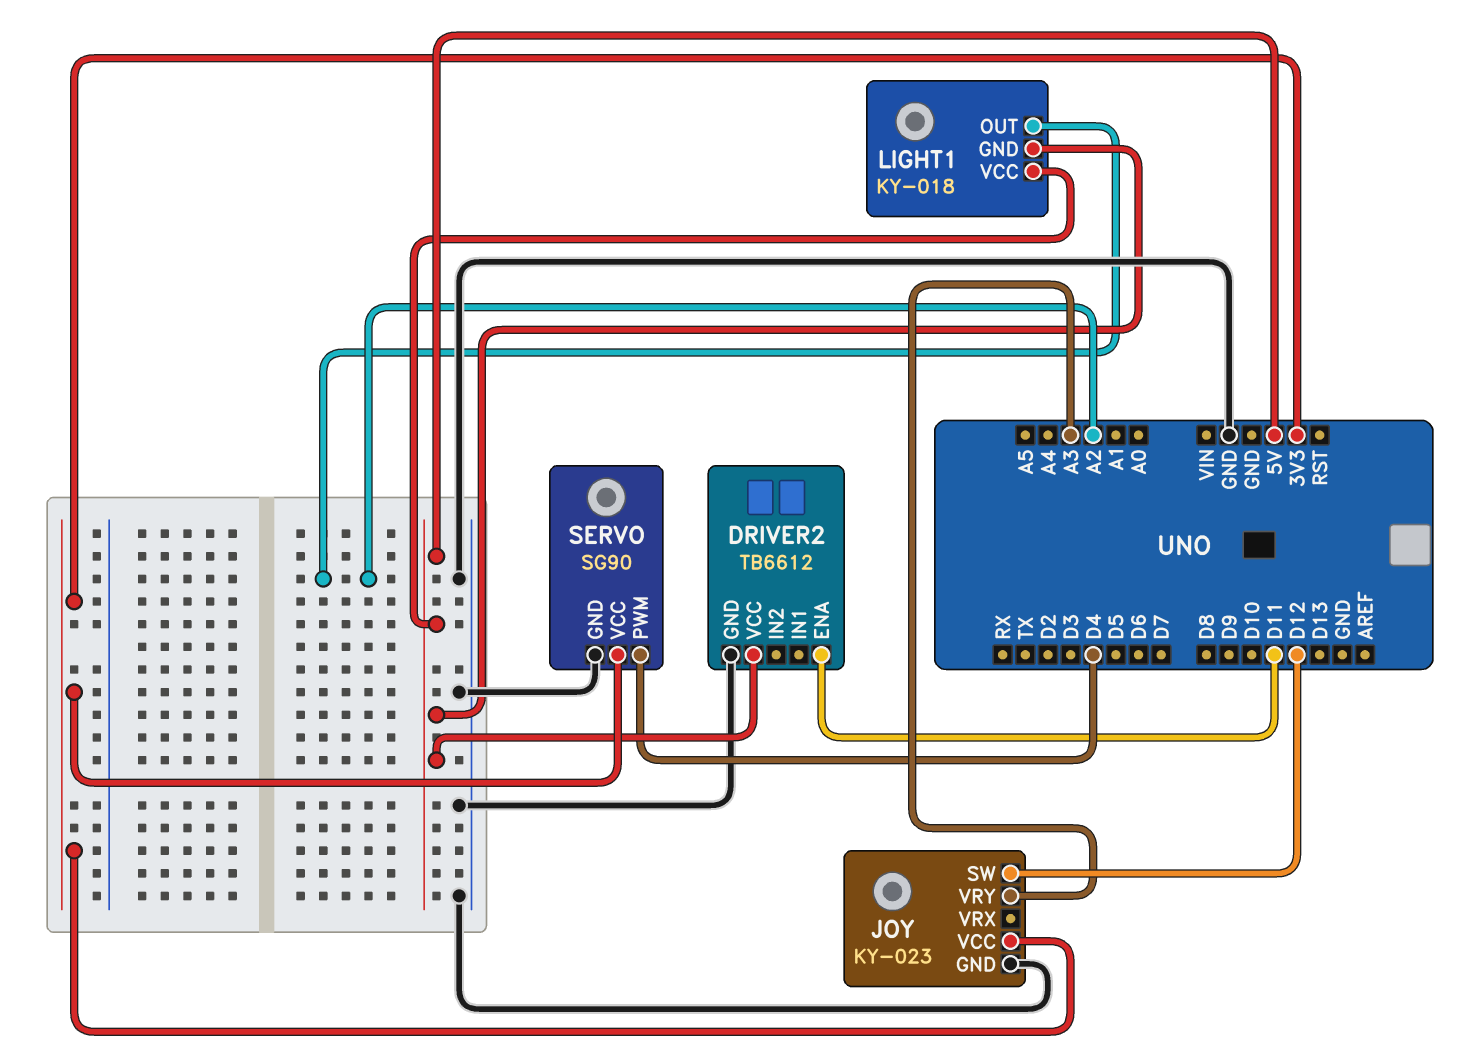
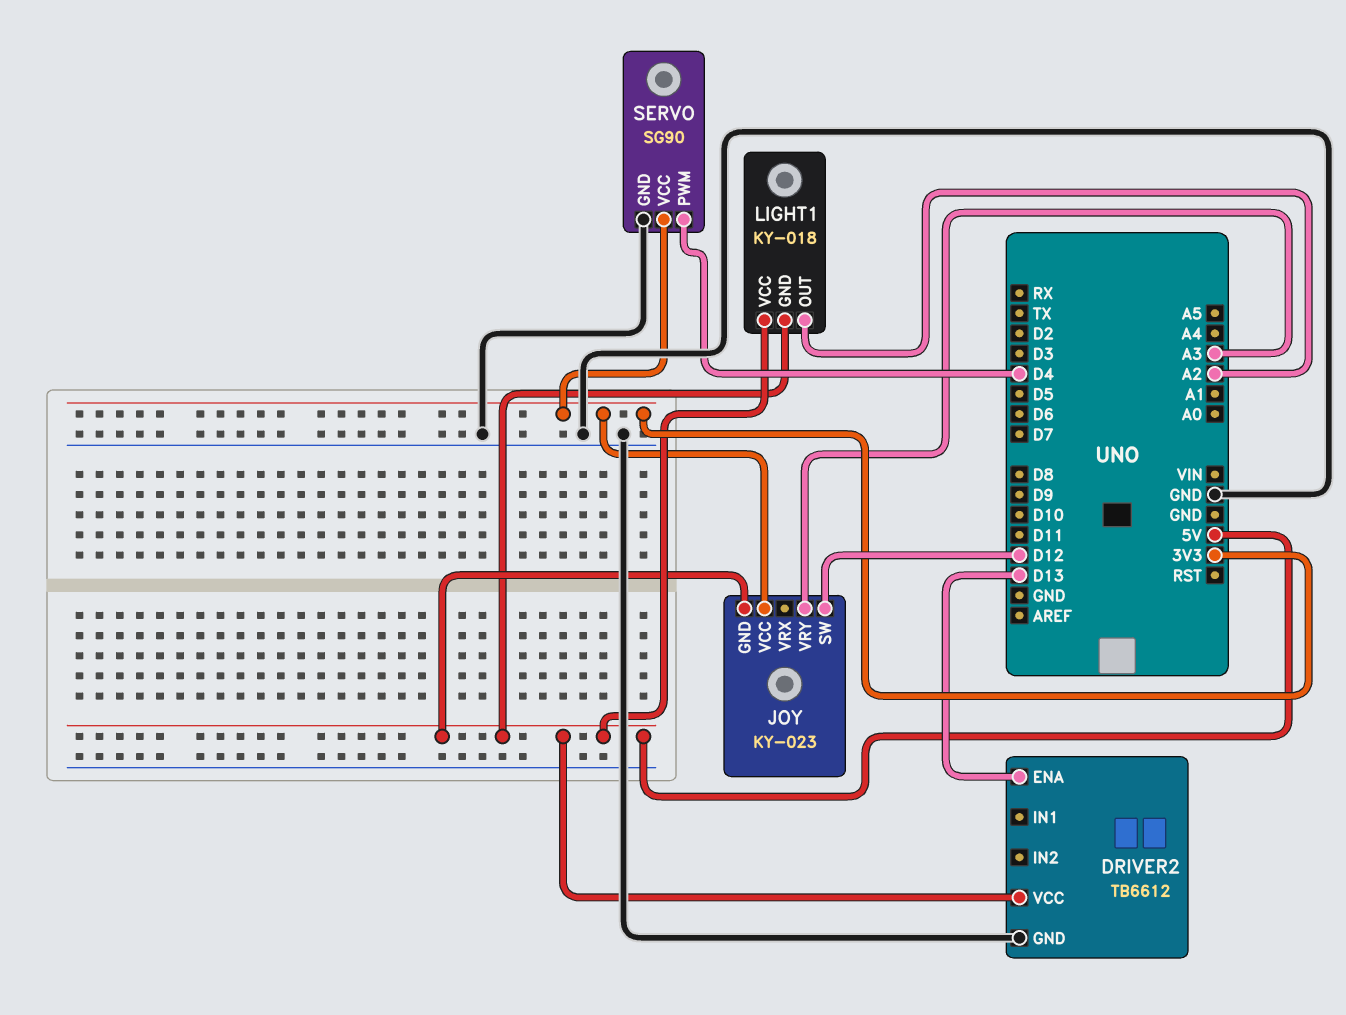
DRIVER2 pin ENA: D11 -> D13
JOY pin GND: GND -> 5V

